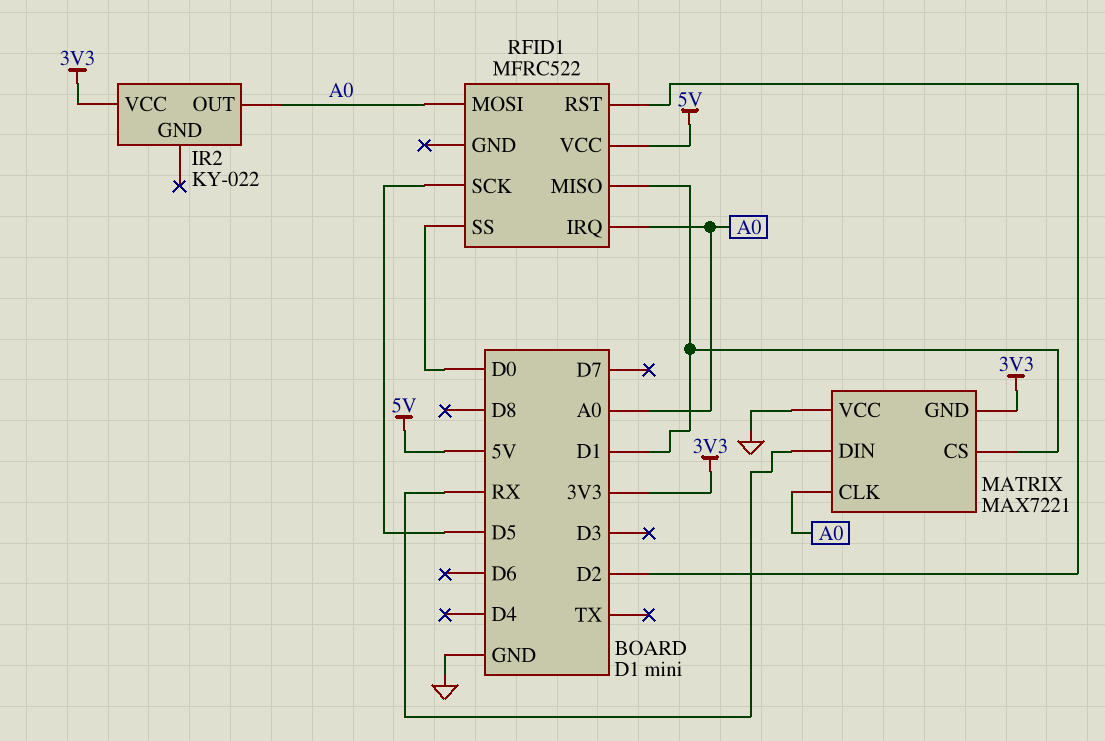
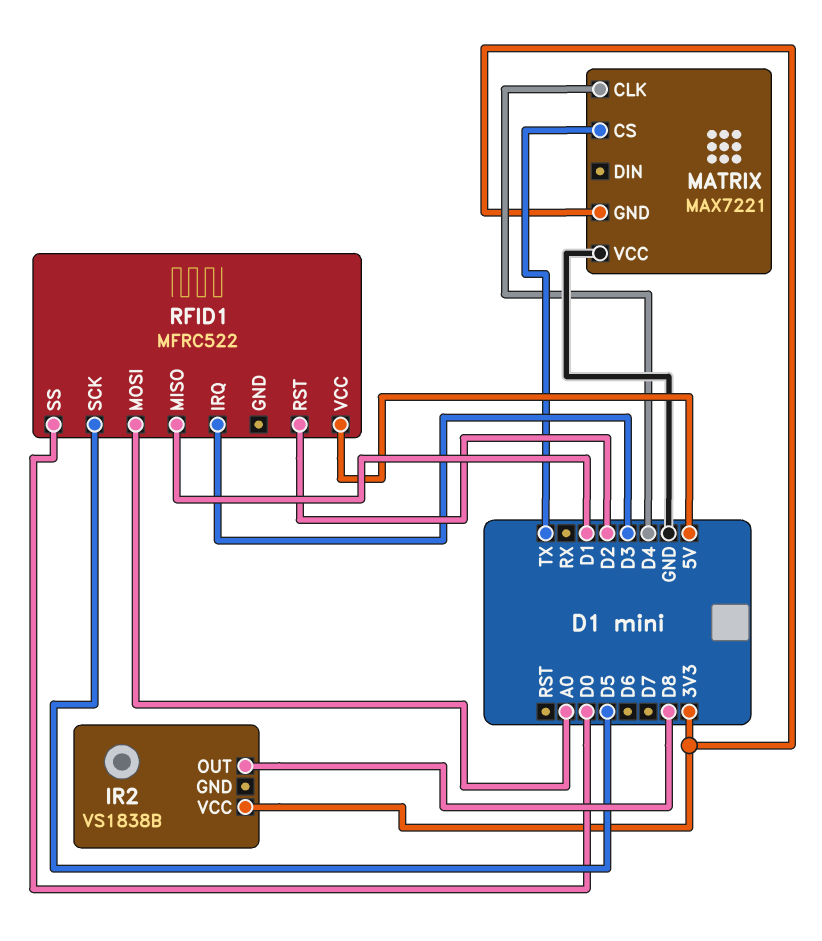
IR2: KY-022 -> VS1838B
IR2 pin OUT: A0 -> D8
MATRIX pin CLK: A0 -> D4
MATRIX pin CS: D1 -> TX
MATRIX pin DIN: RX -> none
RFID1 pin IRQ: A0 -> D3

